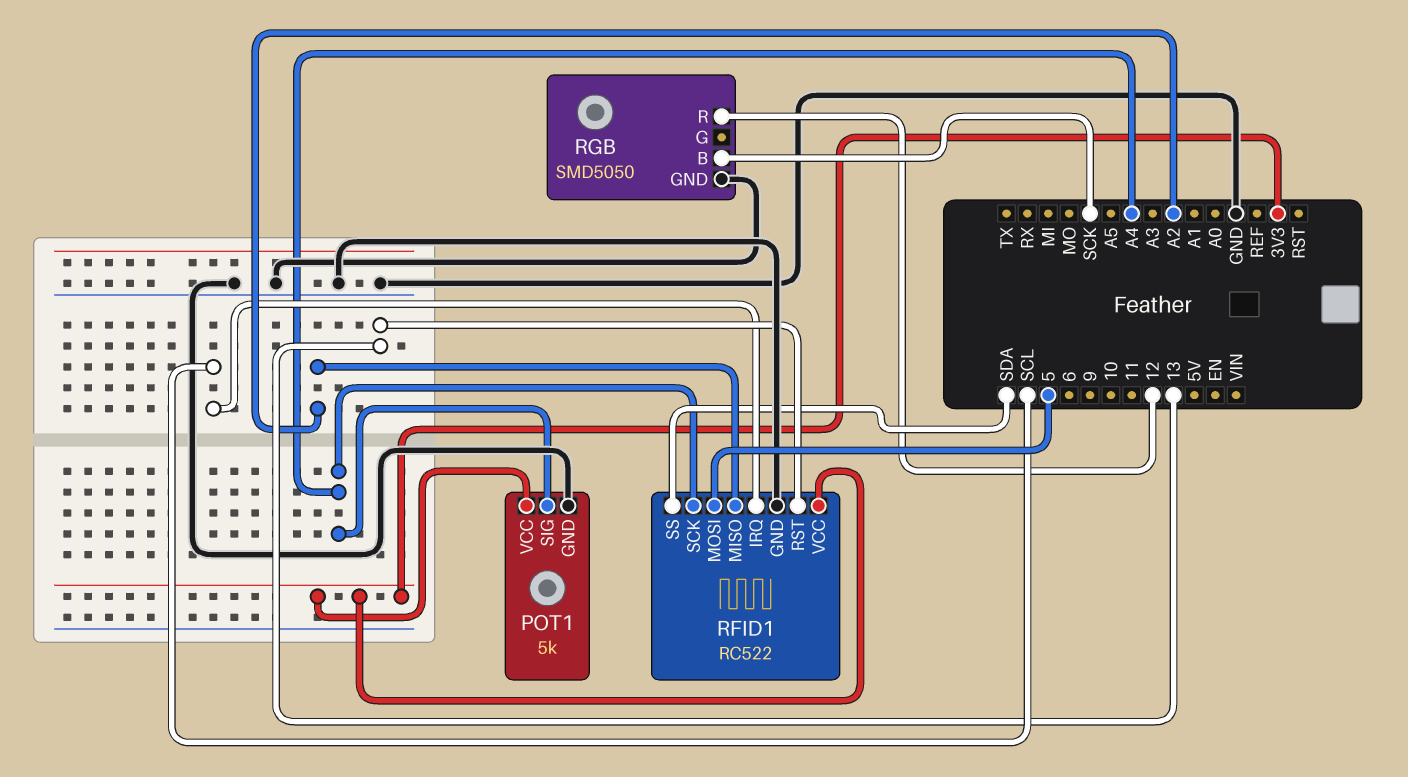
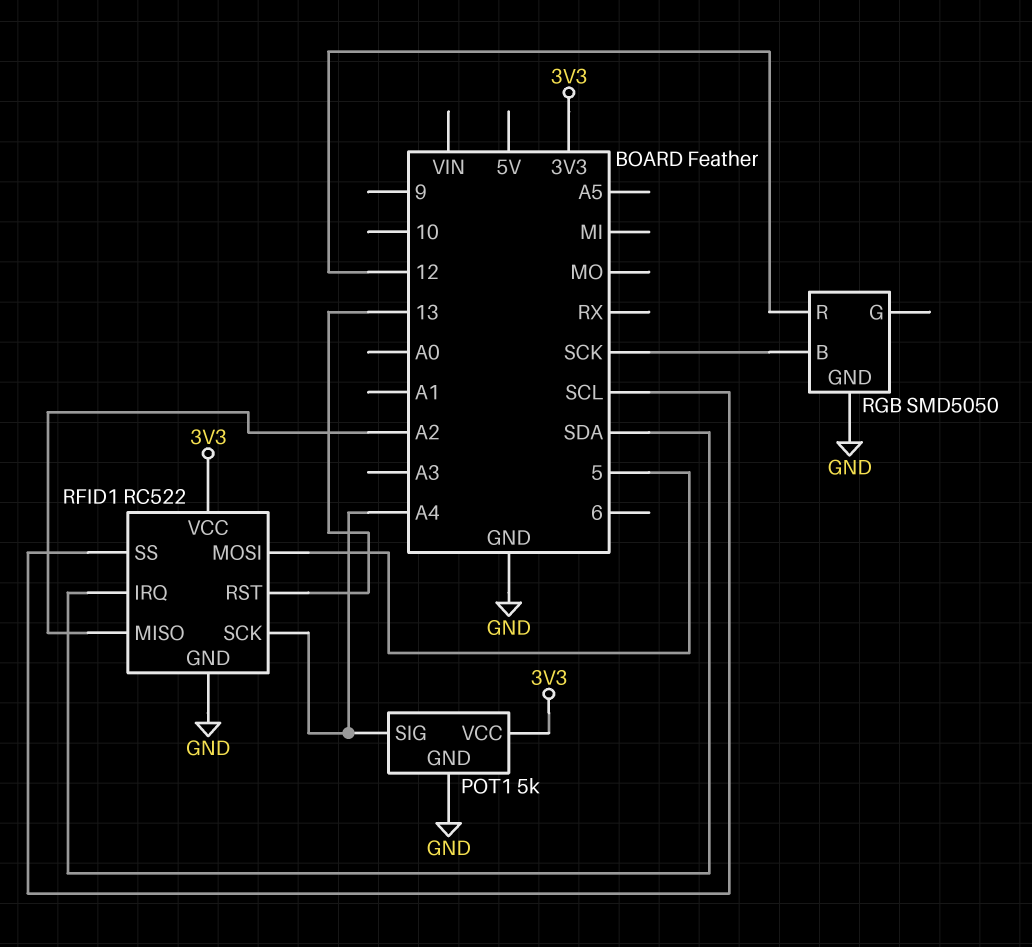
RFID1 pin IRQ: SCL -> SDA
RFID1 pin SS: SDA -> SCL

